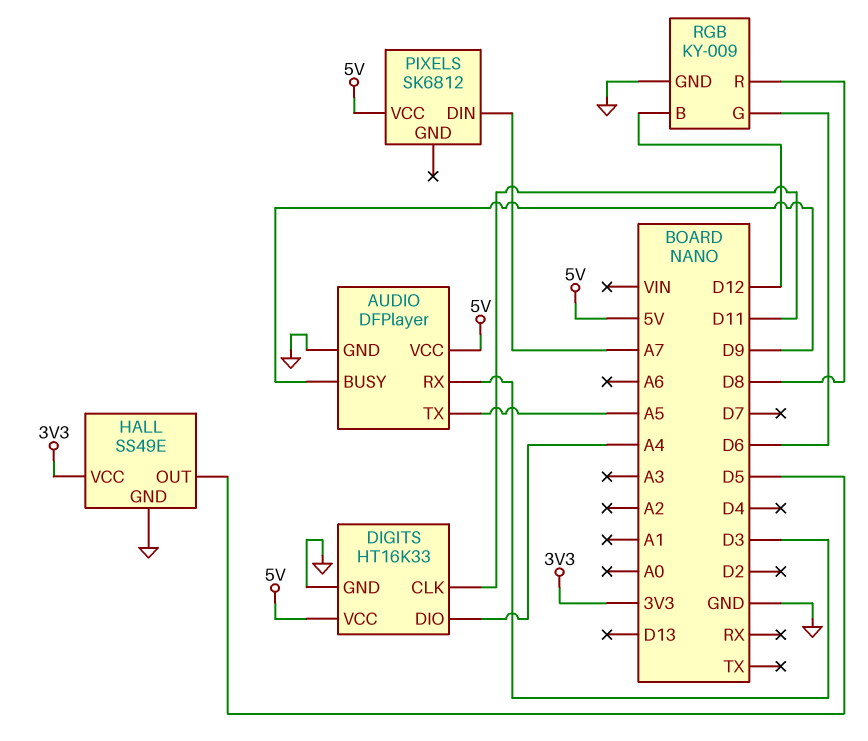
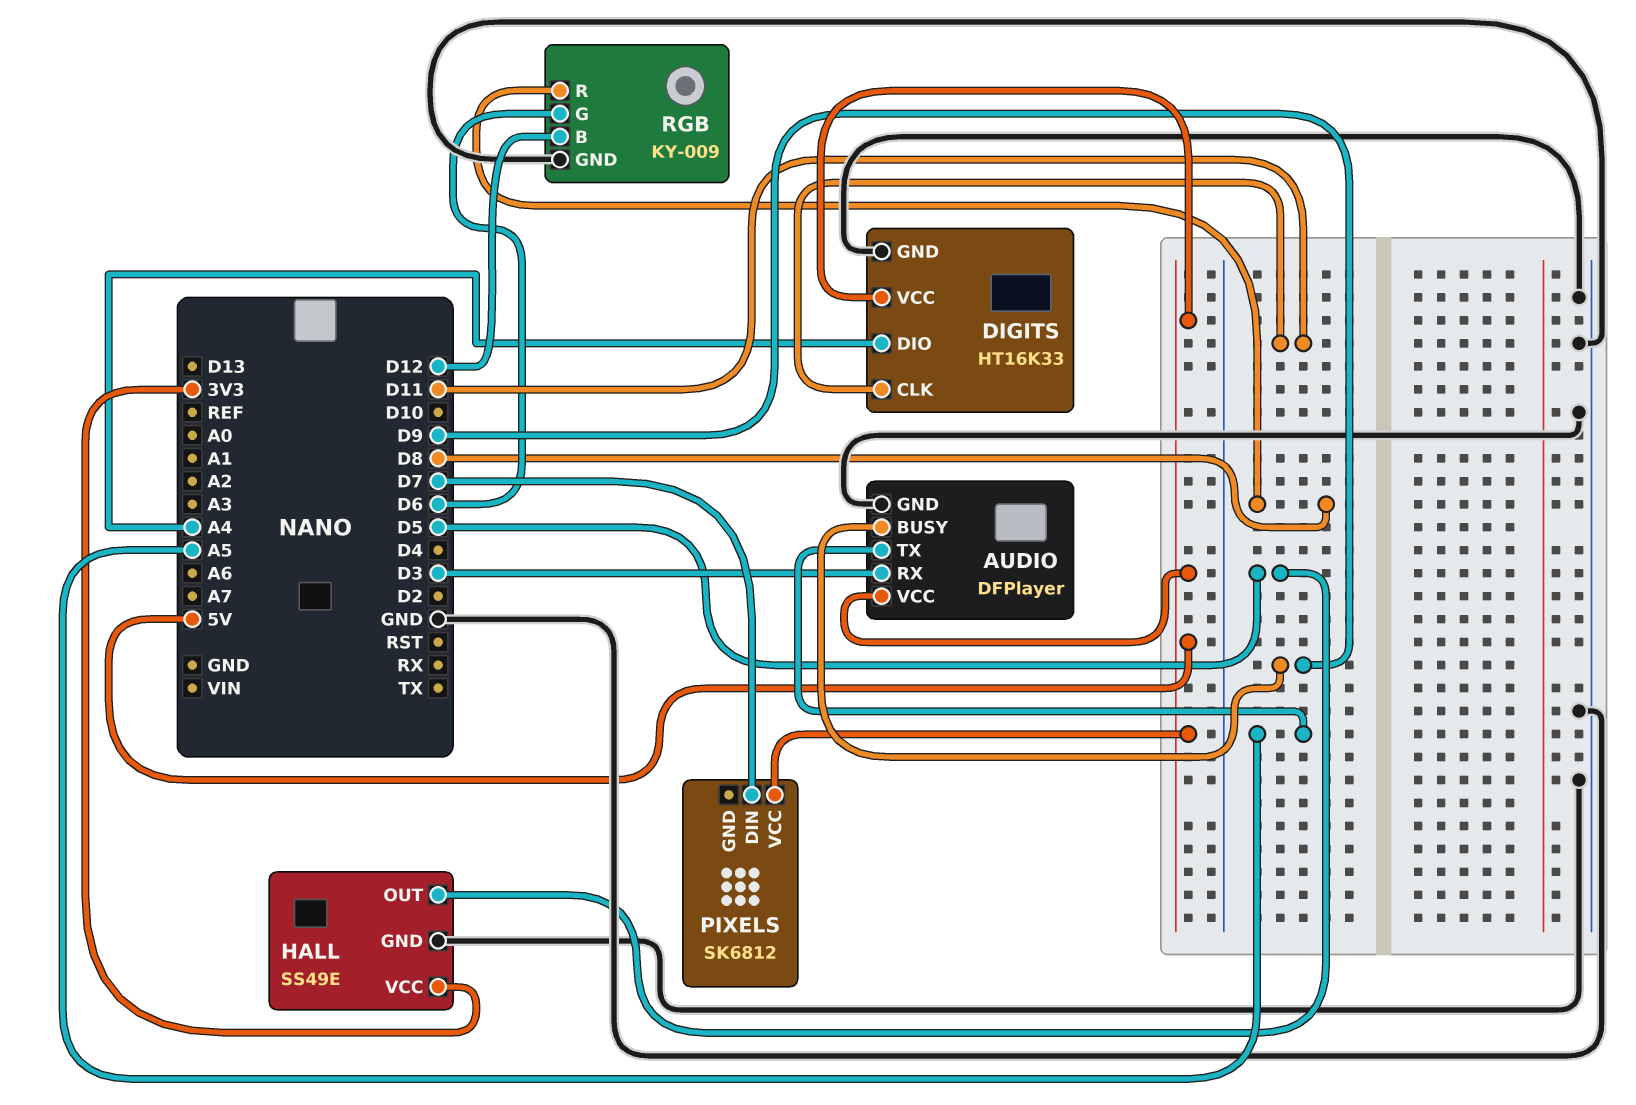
PIXELS pin DIN: A7 -> D7

